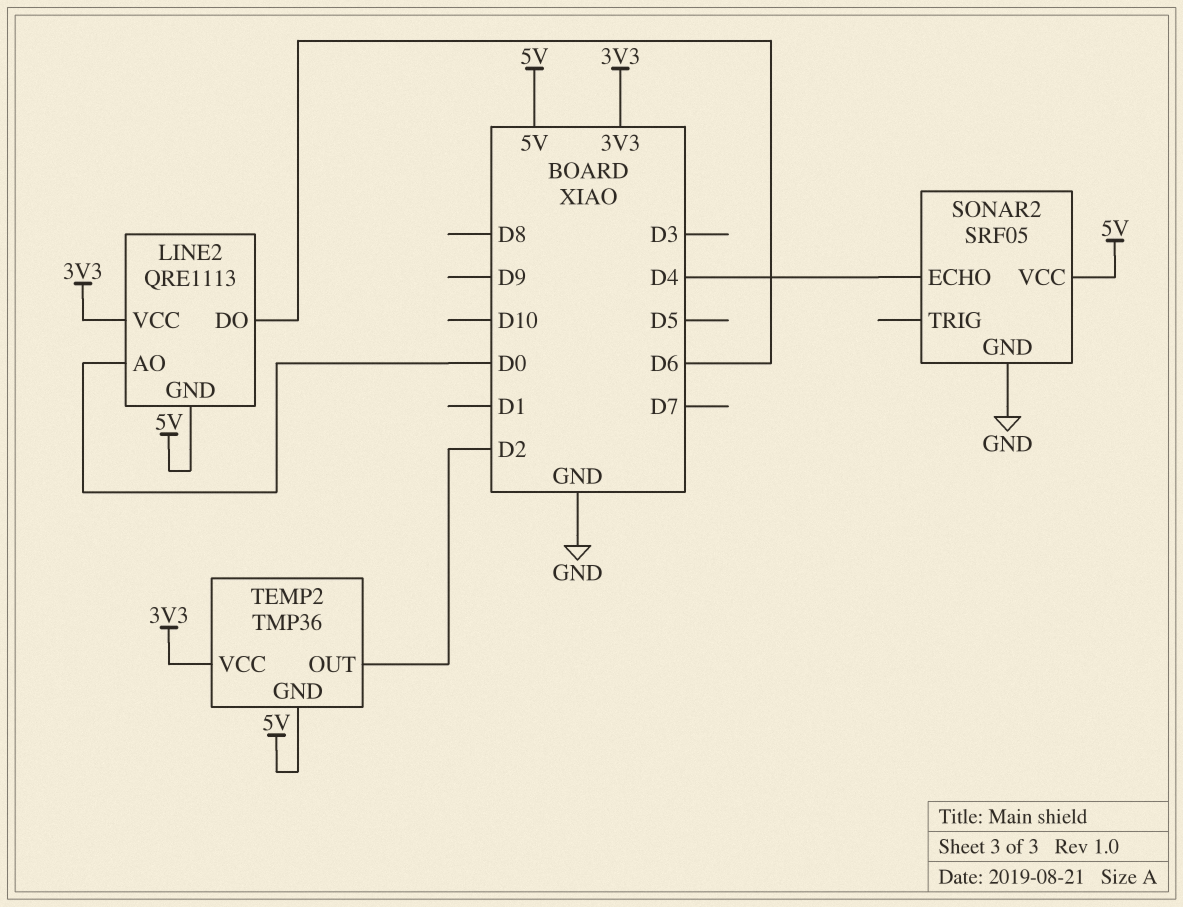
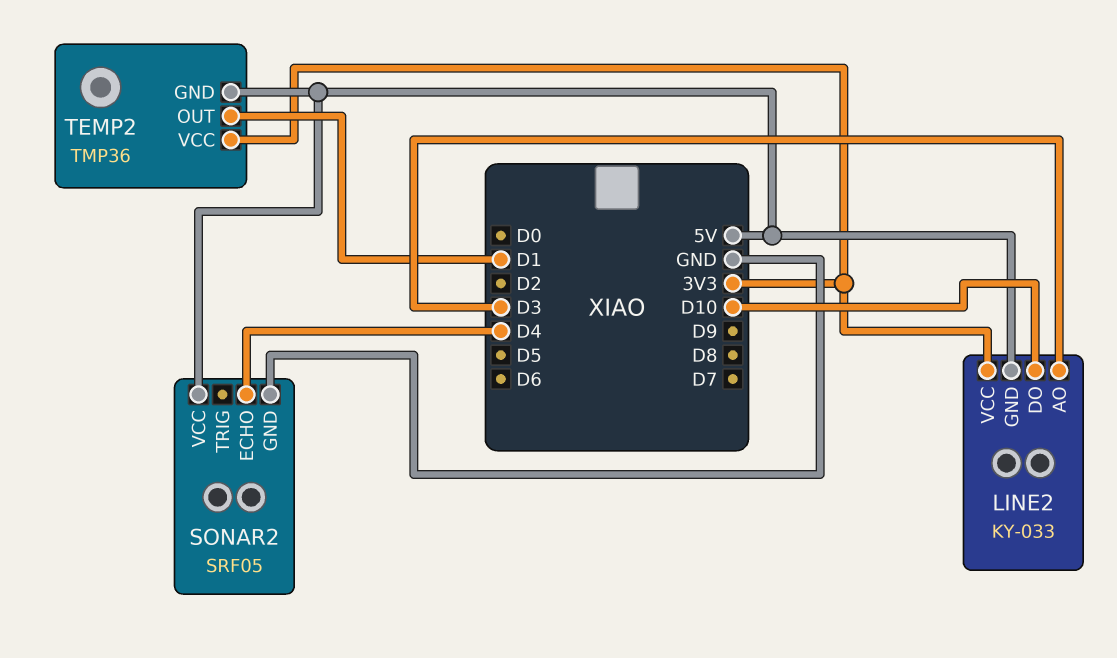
LINE2: QRE1113 -> KY-033
LINE2 pin AO: D0 -> D3
LINE2 pin DO: D6 -> D10
TEMP2 pin OUT: D2 -> D1

